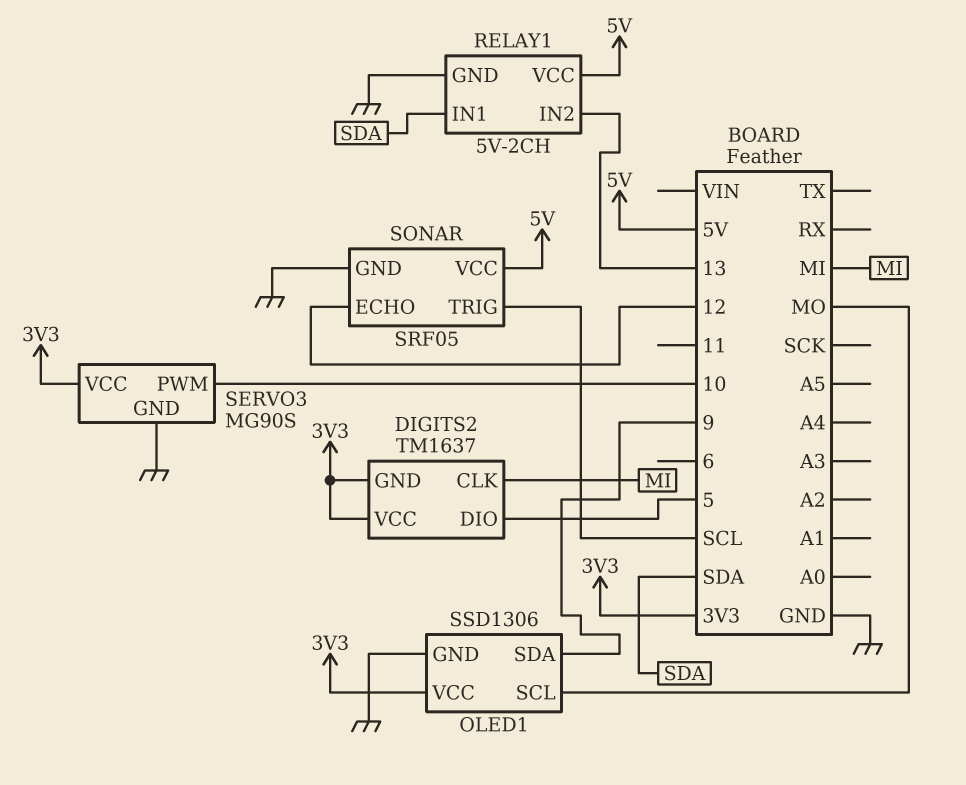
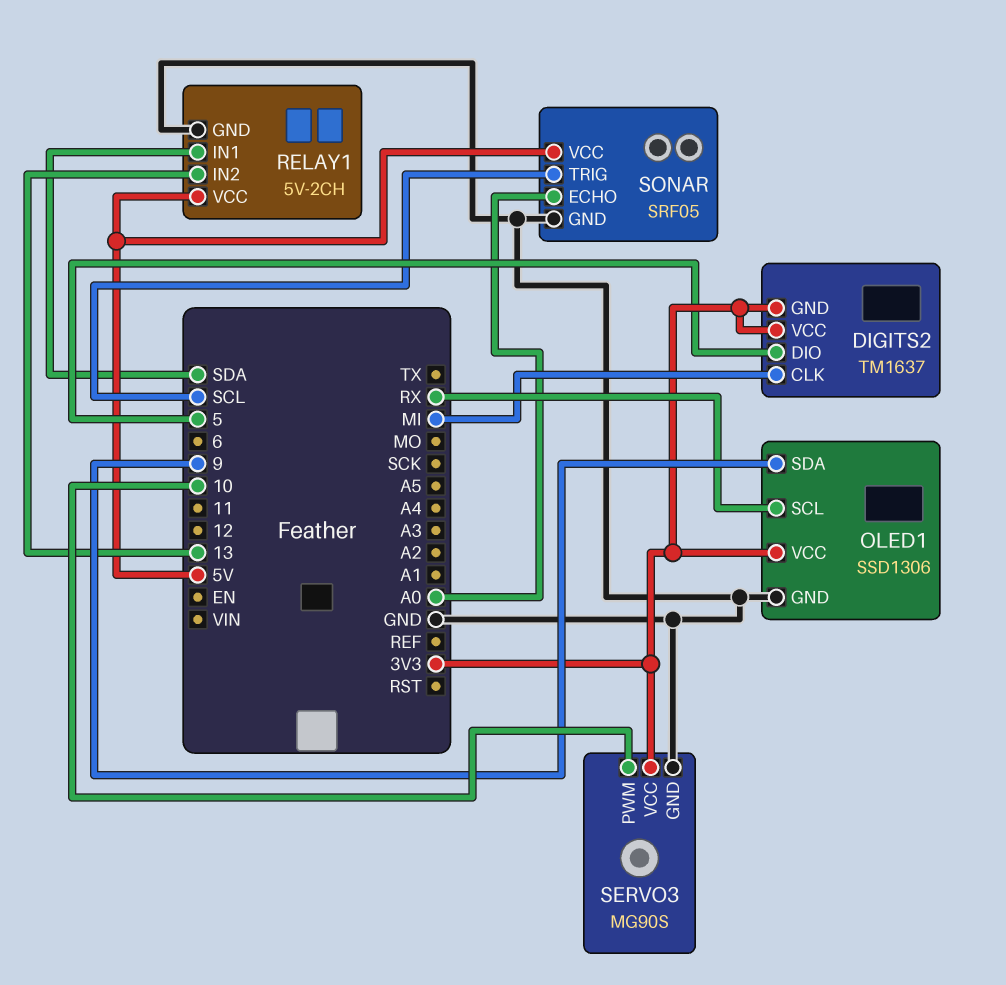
OLED1 pin SCL: MO -> RX
SONAR pin ECHO: 12 -> A0

